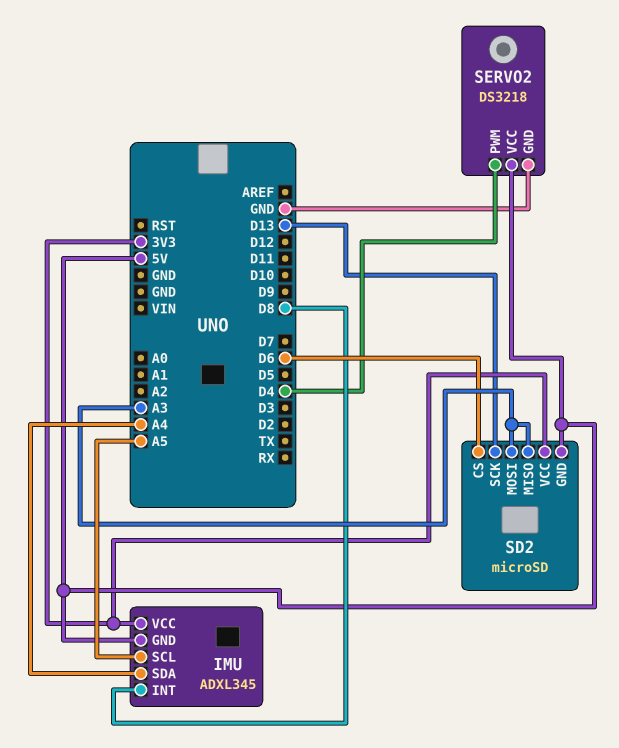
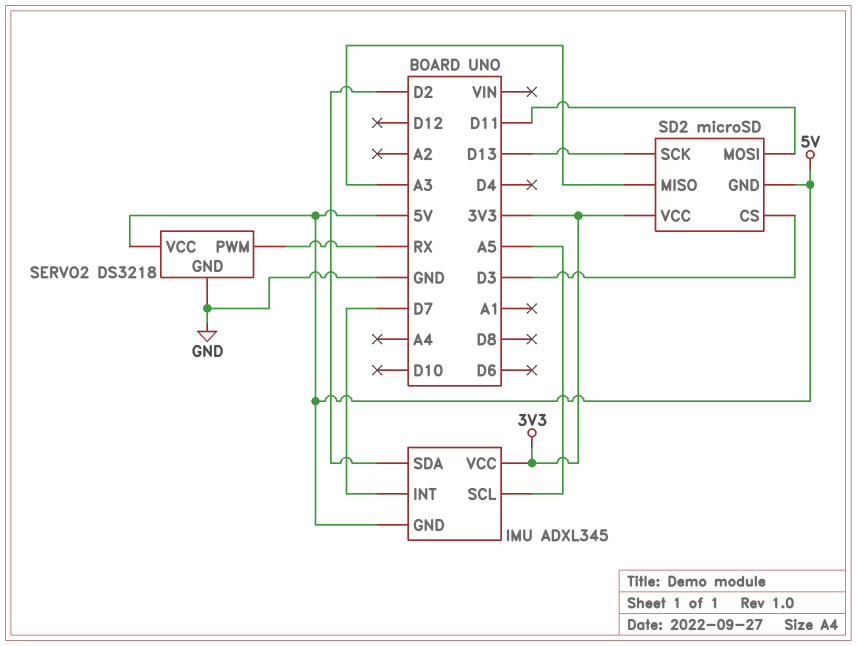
IMU pin INT: D8 -> D7
IMU pin SDA: A4 -> D2
SD2 pin CS: D6 -> D3
SD2 pin MOSI: A3 -> D11
SERVO2 pin PWM: D4 -> RX

